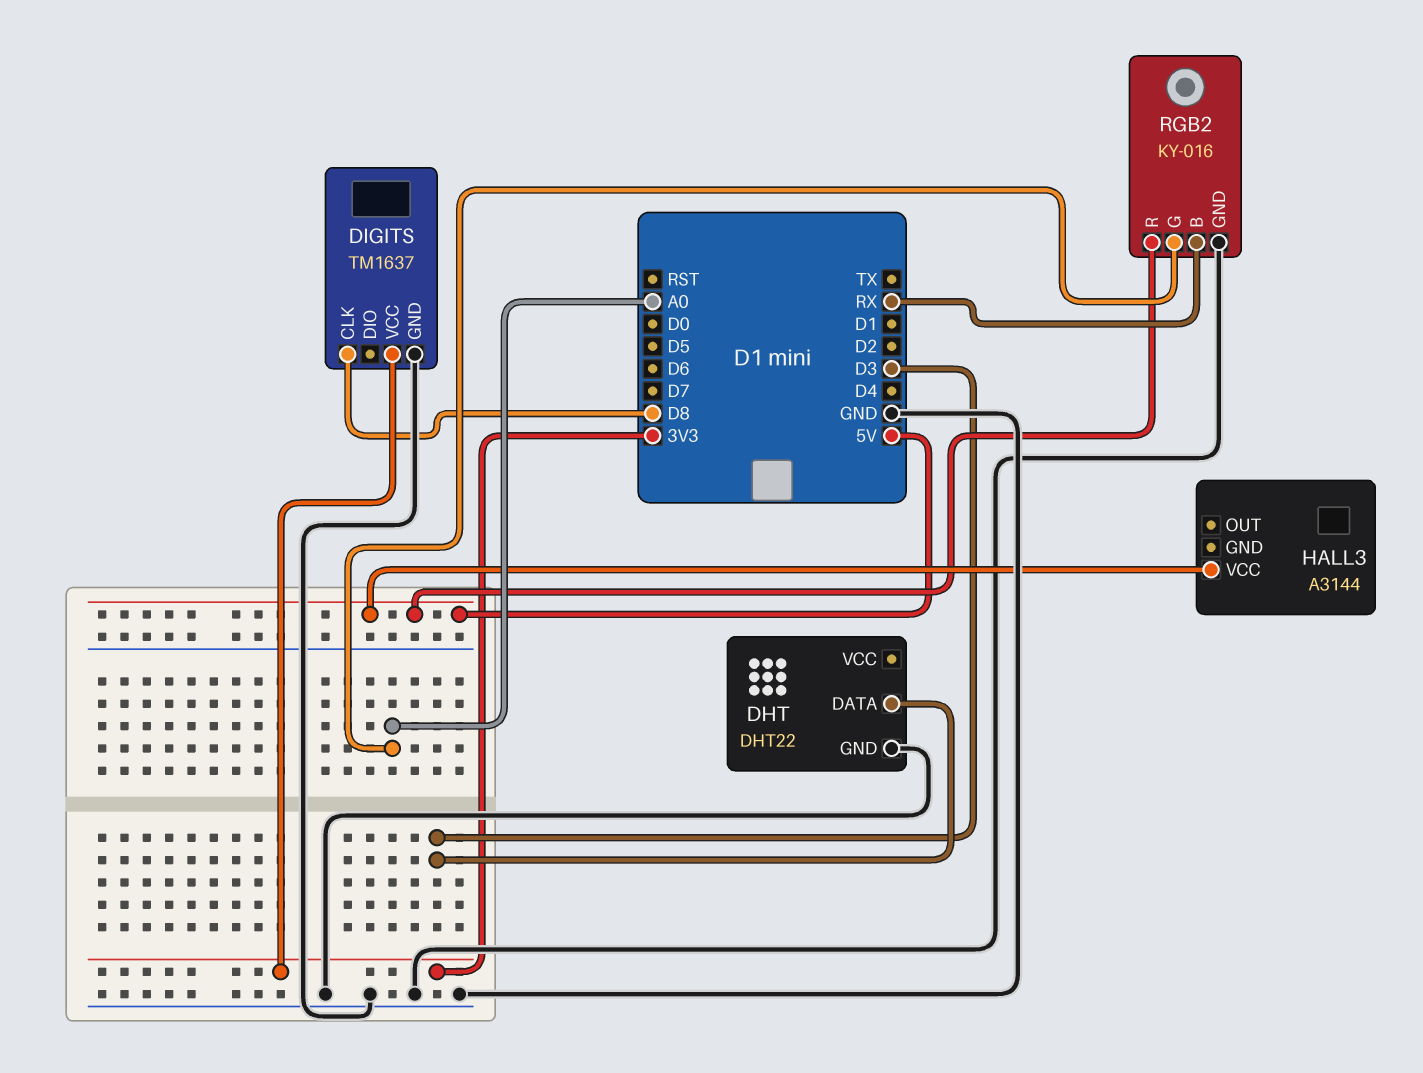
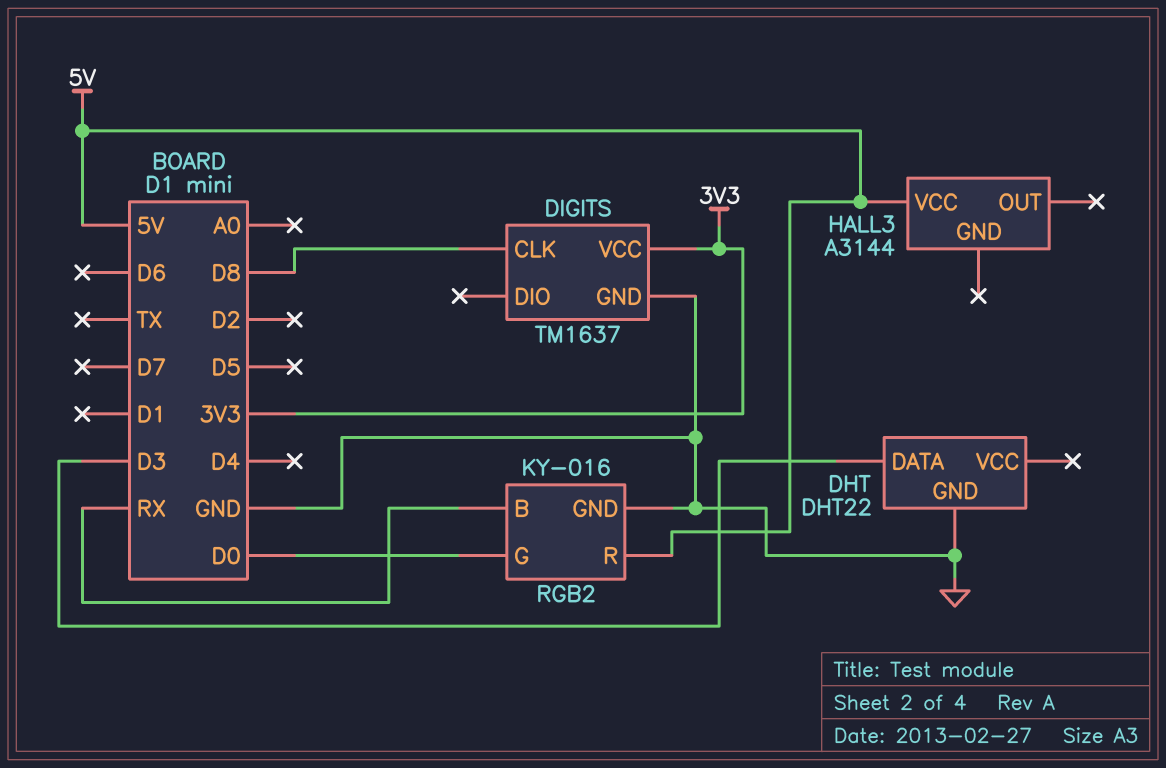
RGB2 pin G: A0 -> D0

